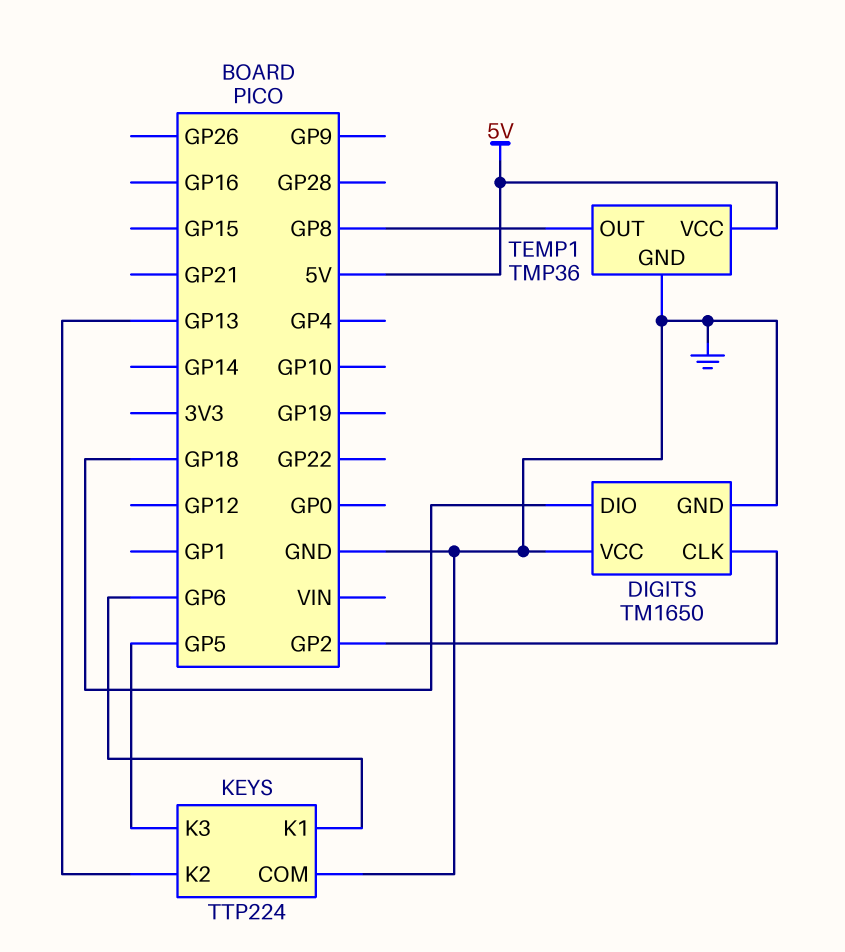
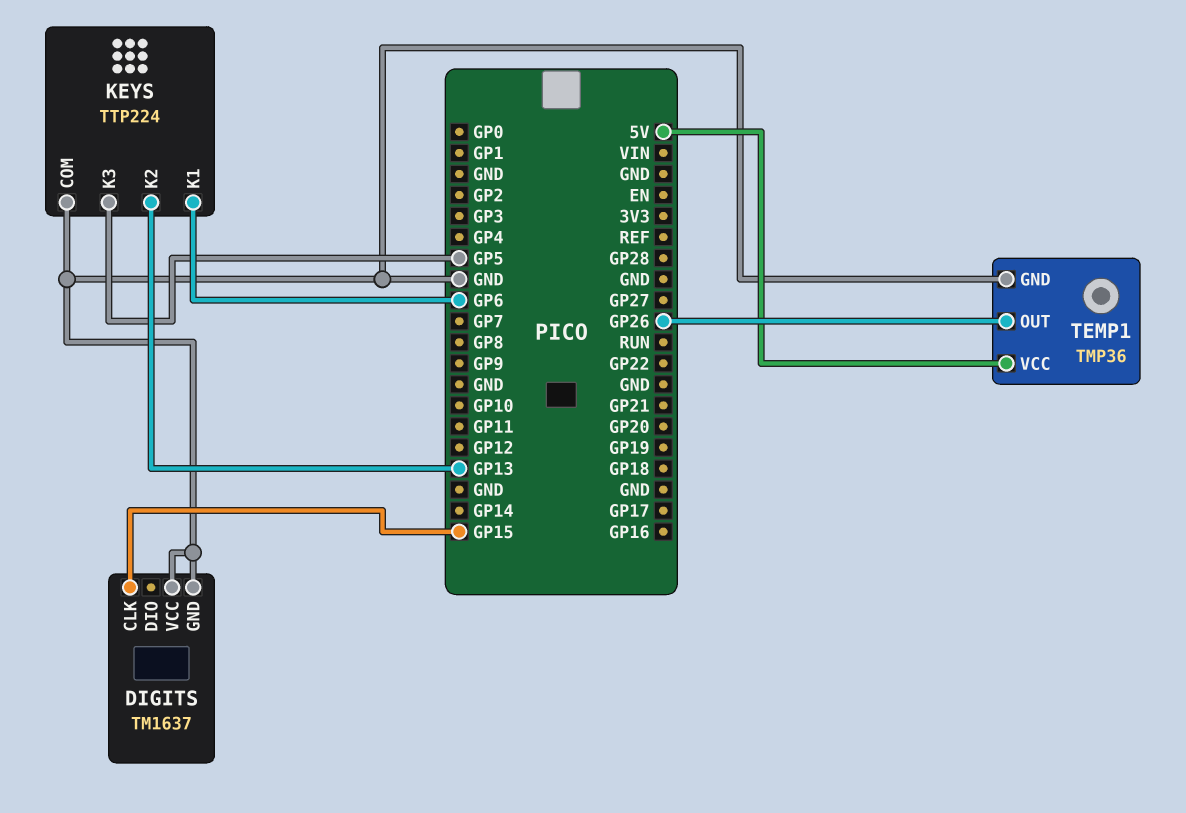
DIGITS: TM1650 -> TM1637
DIGITS pin CLK: GP2 -> GP15
DIGITS pin DIO: GP18 -> none
TEMP1 pin OUT: GP8 -> GP26

